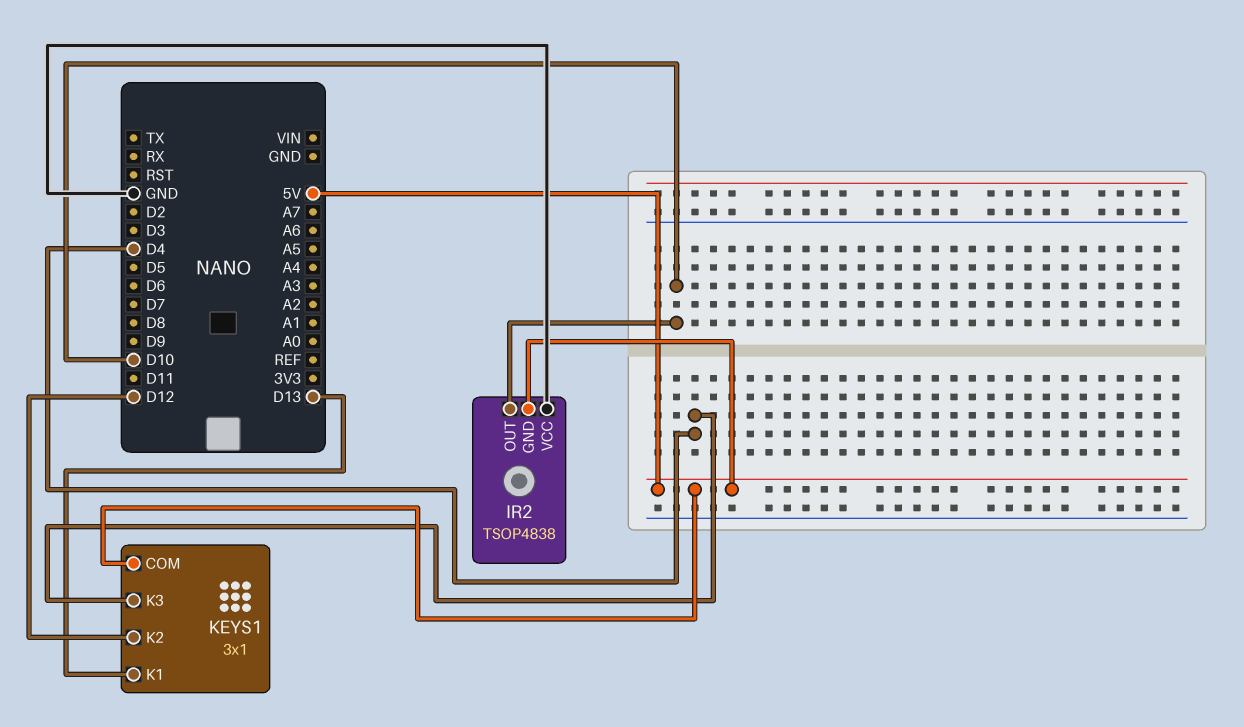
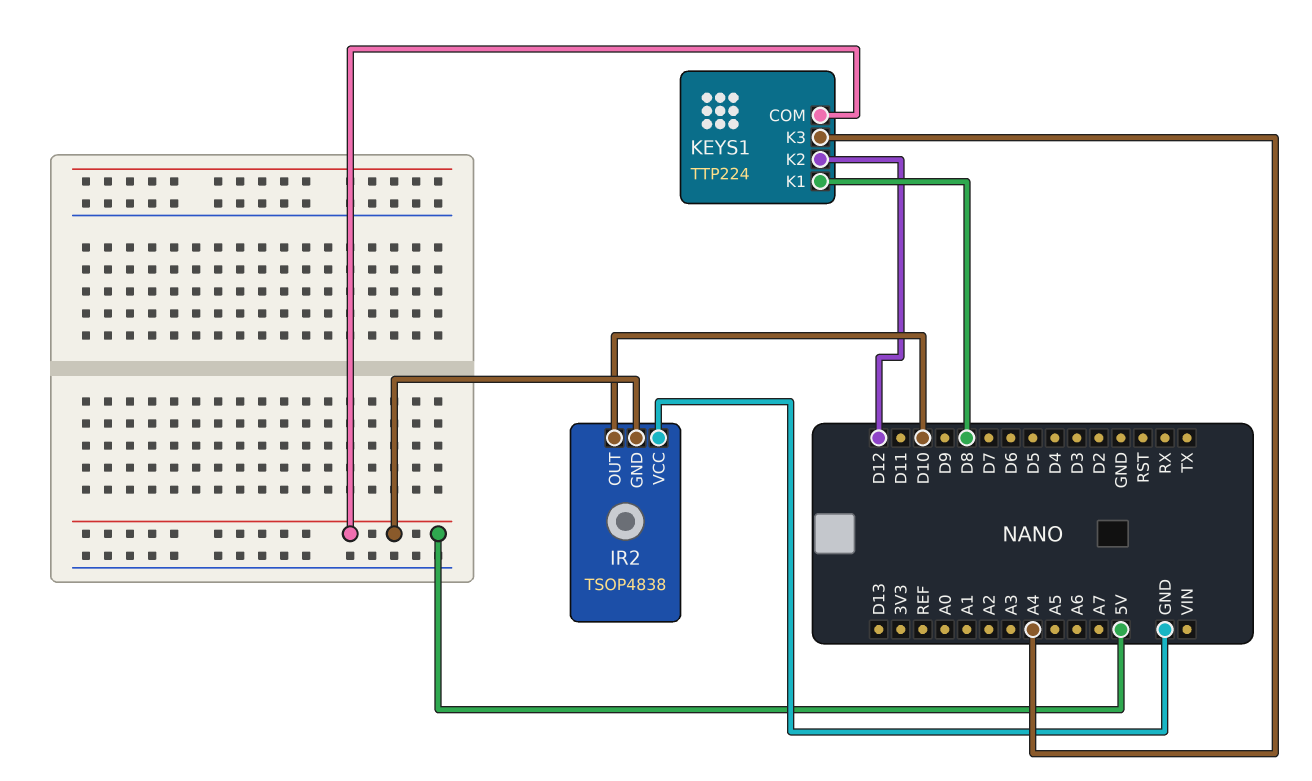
KEYS1: 3x1 -> TTP224
KEYS1 pin K1: D13 -> D8
KEYS1 pin K3: D4 -> A4

